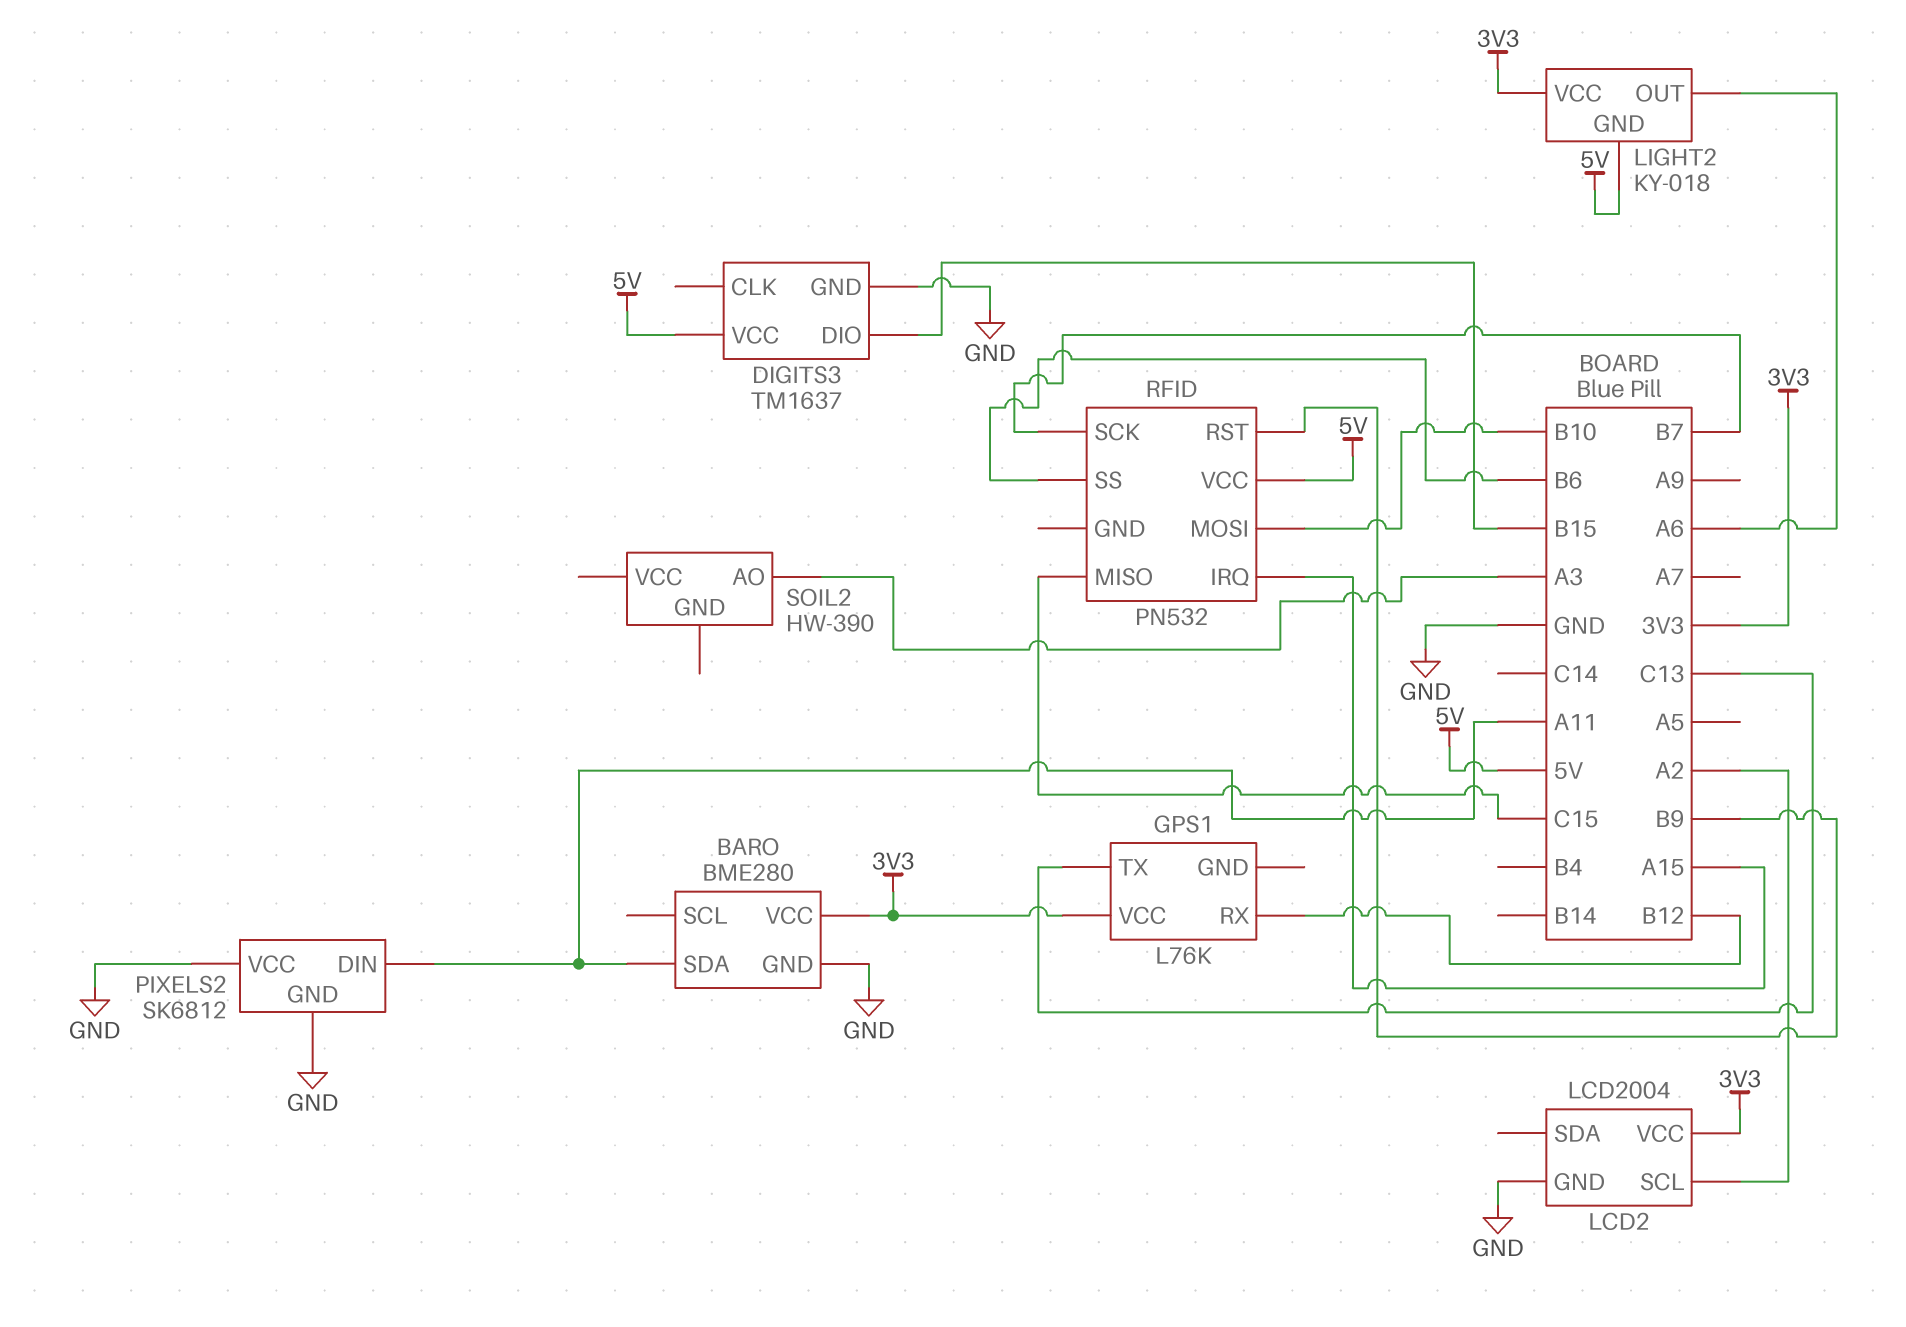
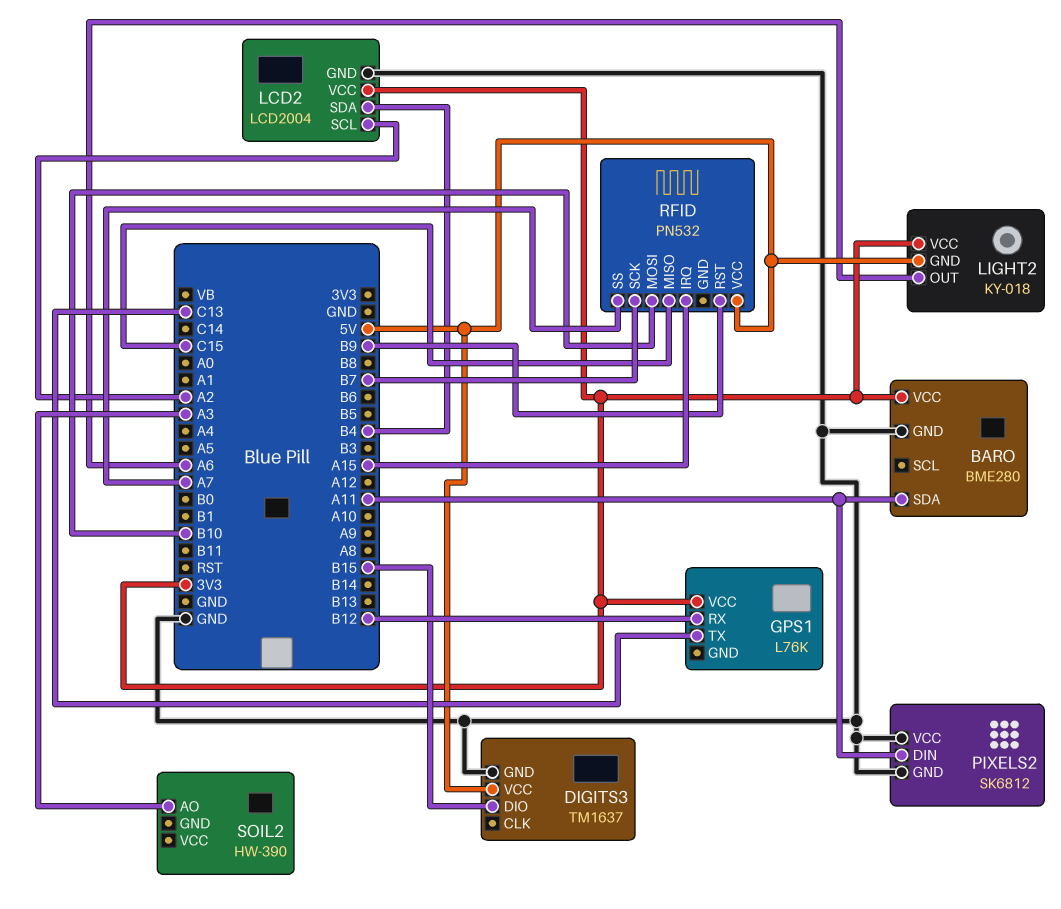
LCD2 pin SDA: none -> B4
RFID pin SS: B6 -> A7

